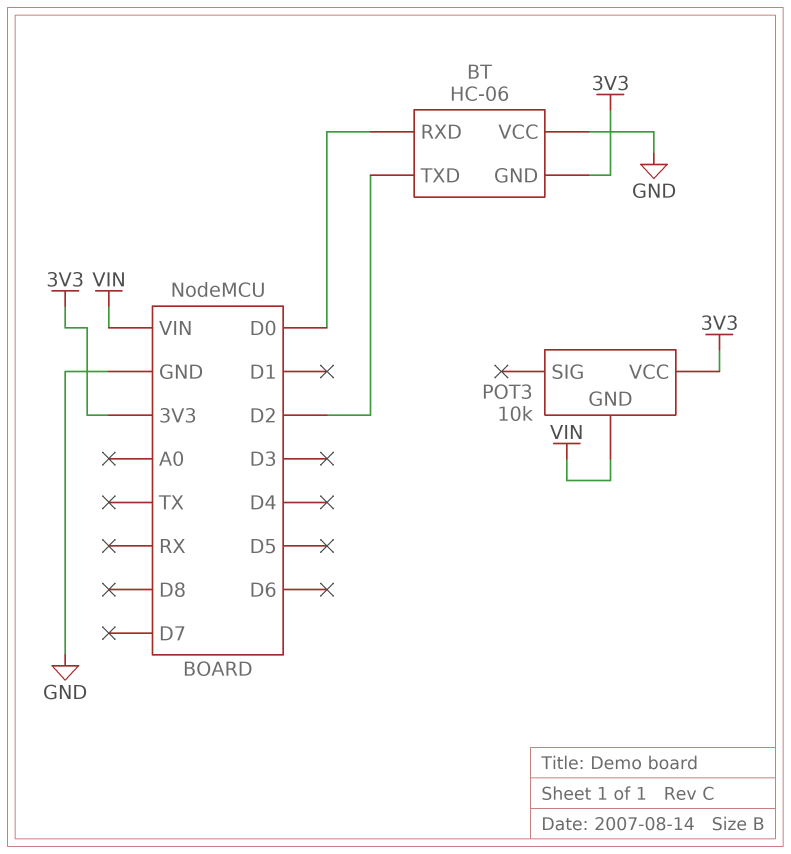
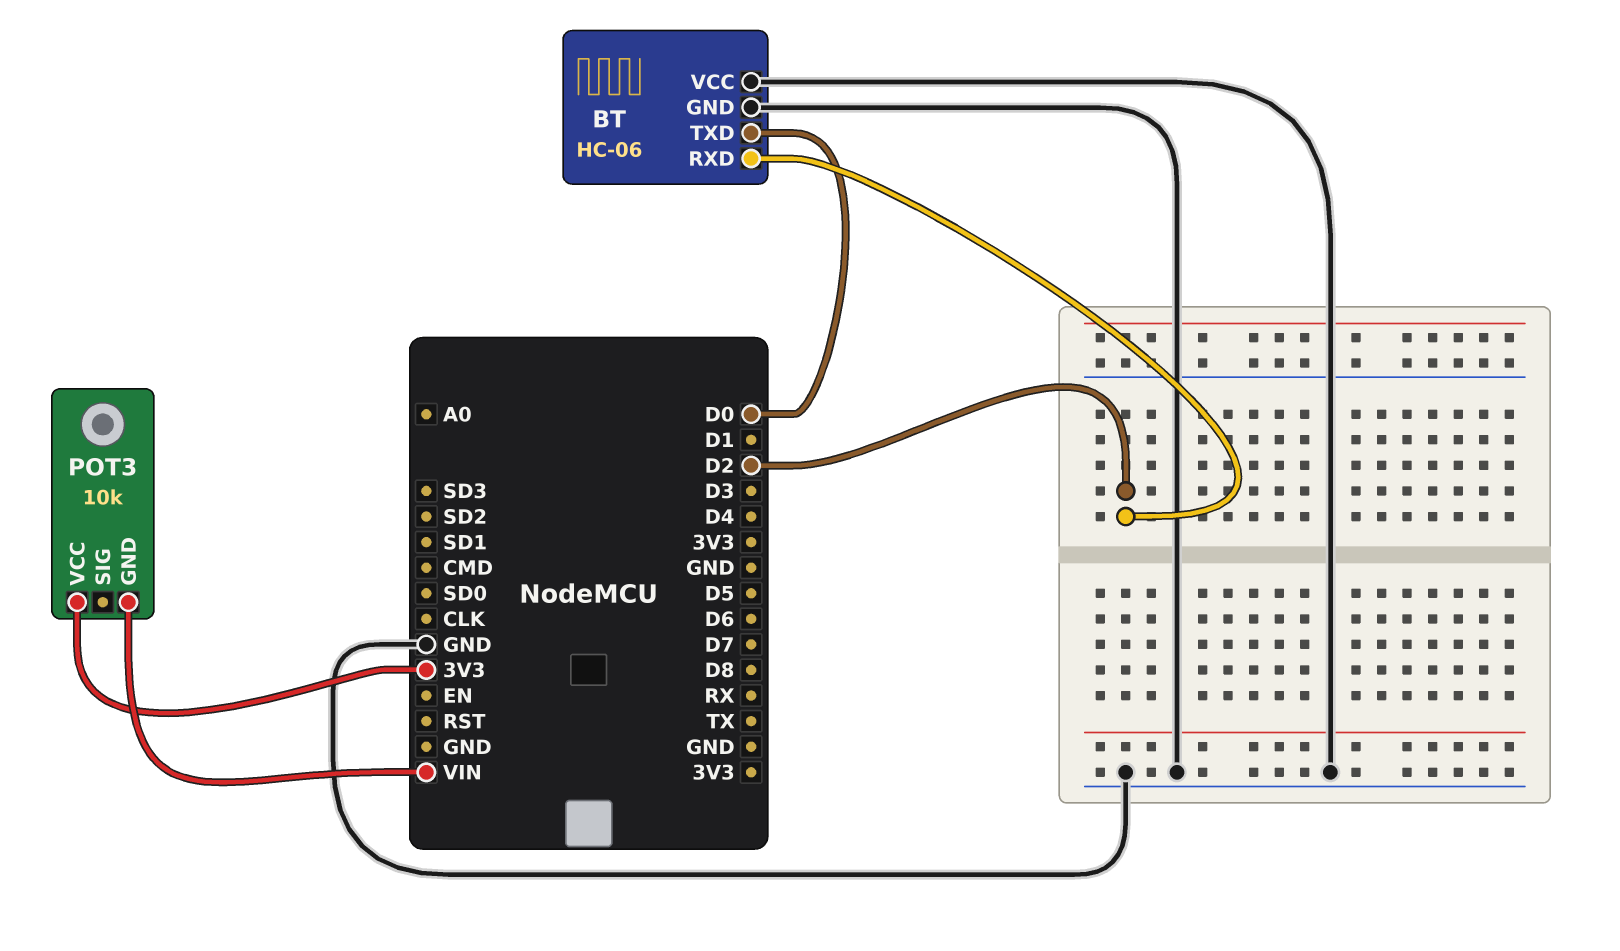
BT pin GND: 3V3 -> GND
BT pin RXD: D0 -> D2
BT pin TXD: D2 -> D0

